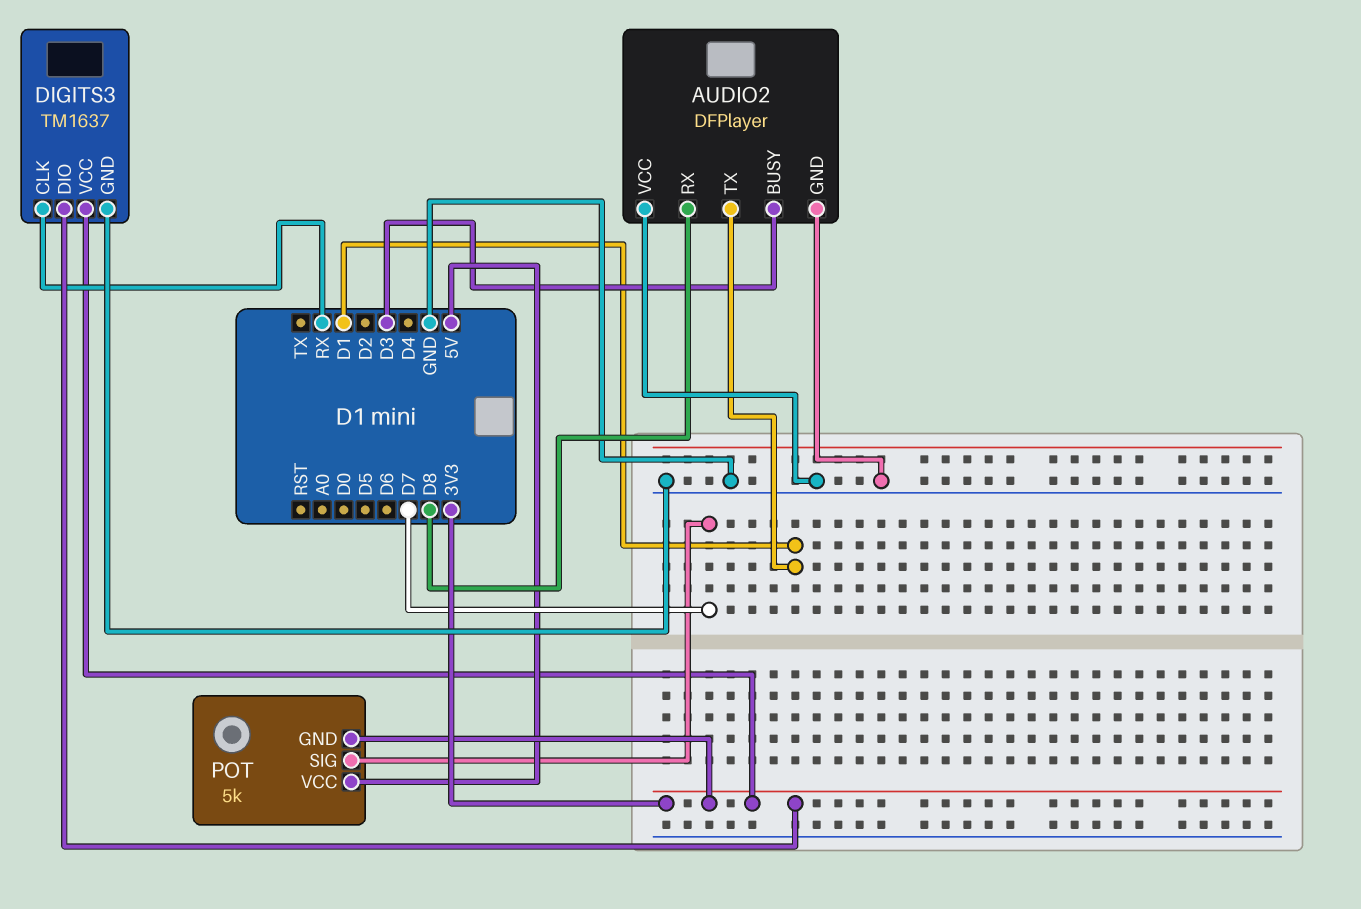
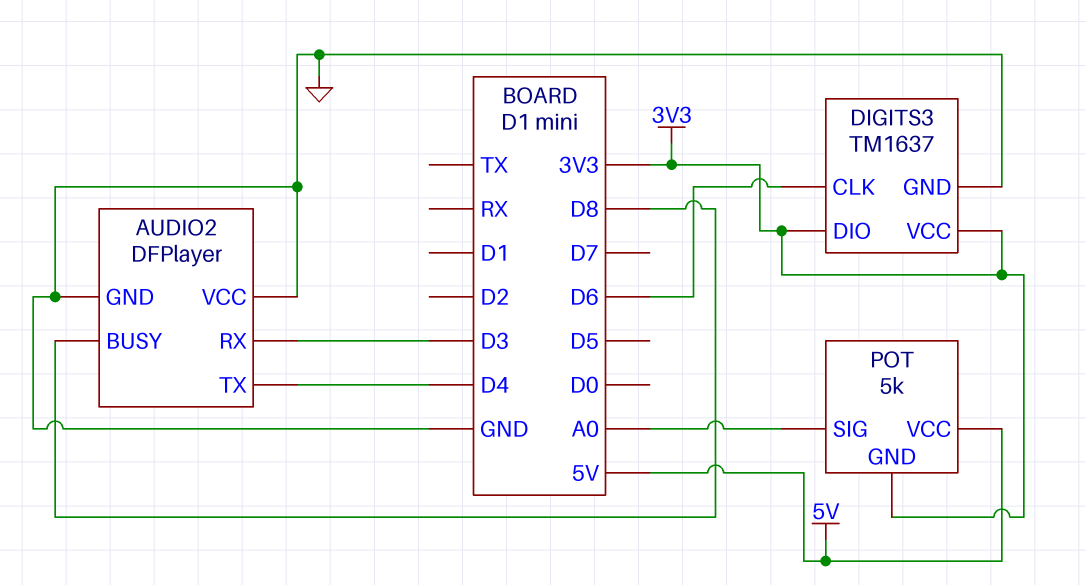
AUDIO2 pin BUSY: D3 -> D8
AUDIO2 pin RX: D8 -> D3
AUDIO2 pin TX: D1 -> D4
DIGITS3 pin CLK: RX -> D6
POT pin SIG: D7 -> A0

